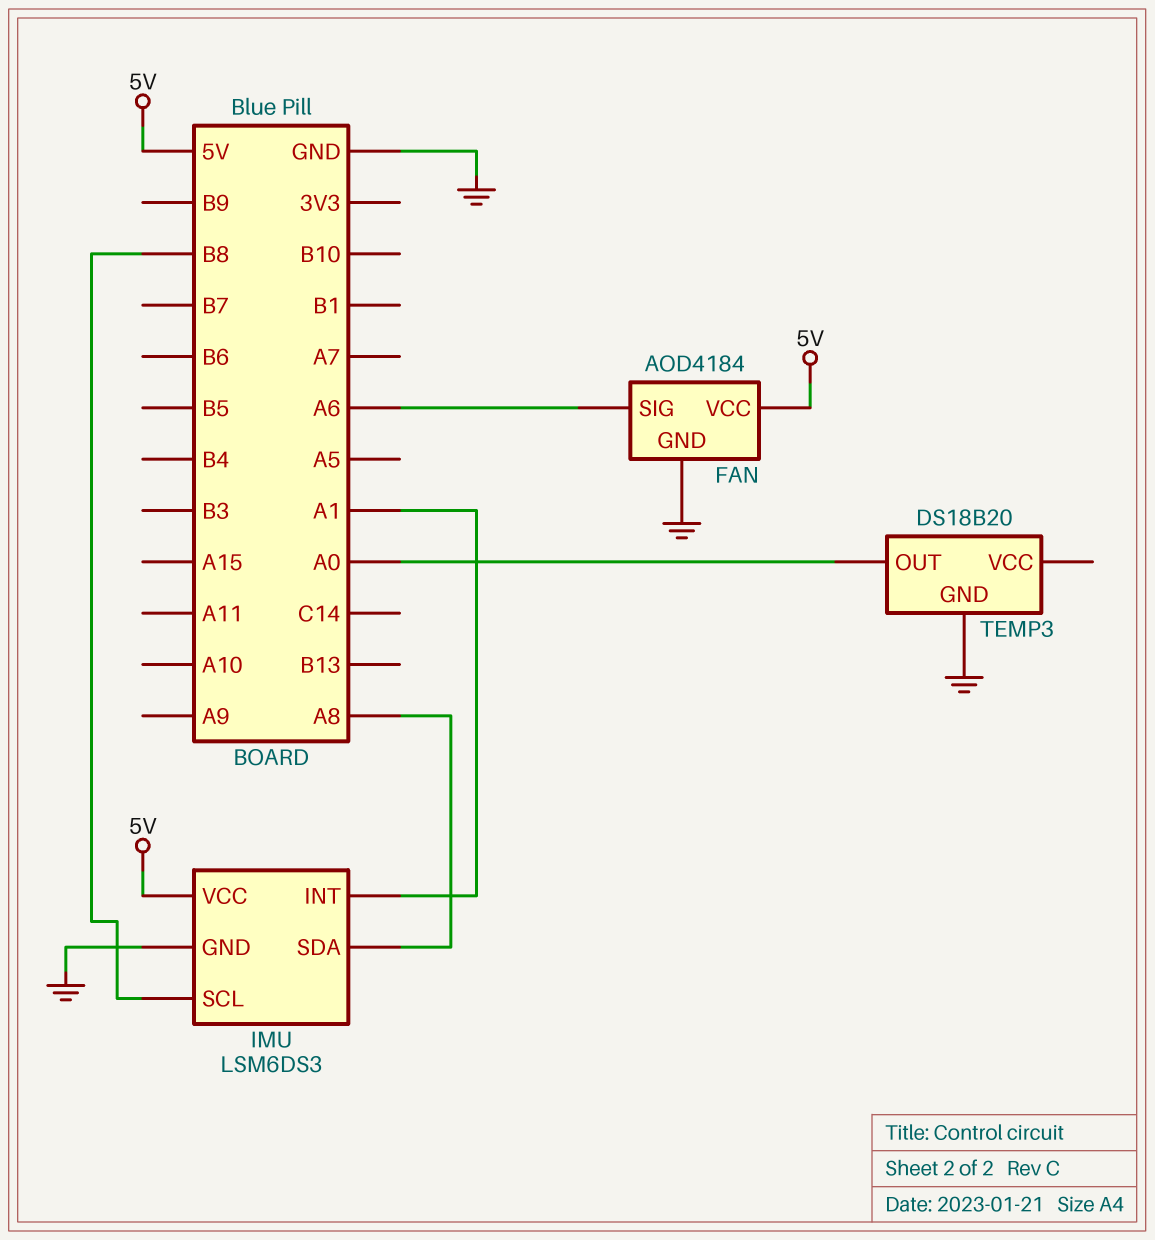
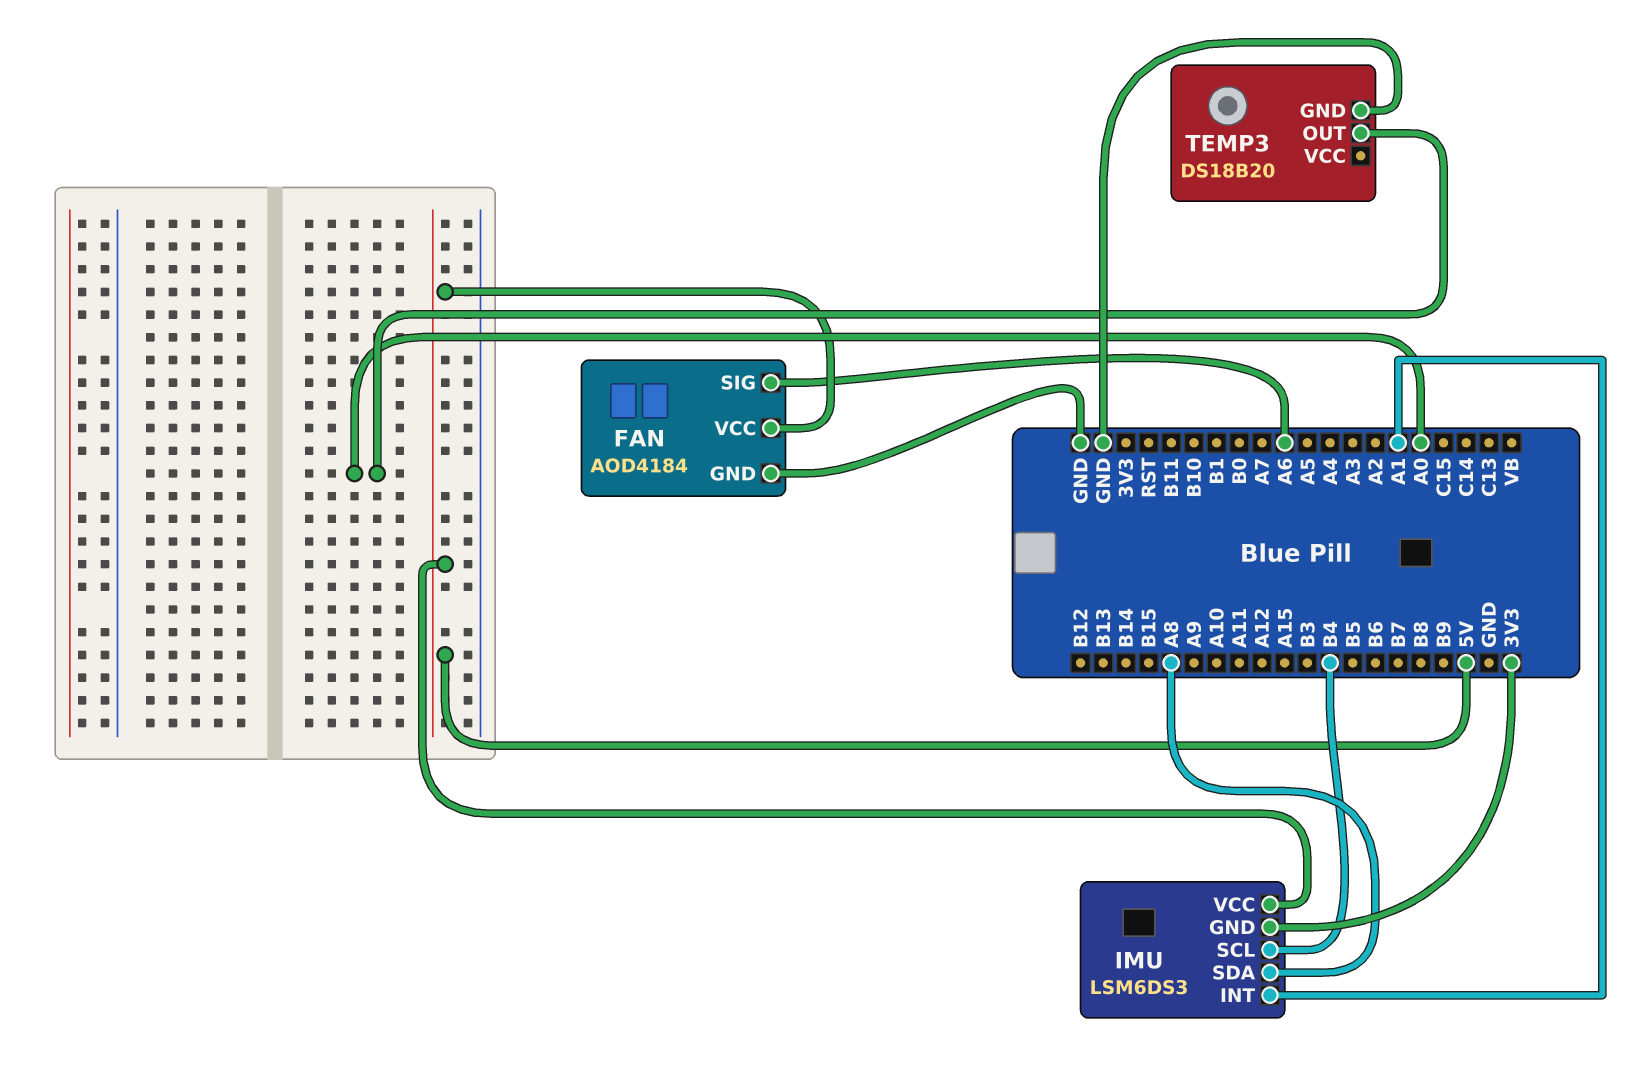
IMU pin GND: GND -> 3V3
IMU pin SCL: B8 -> B4

